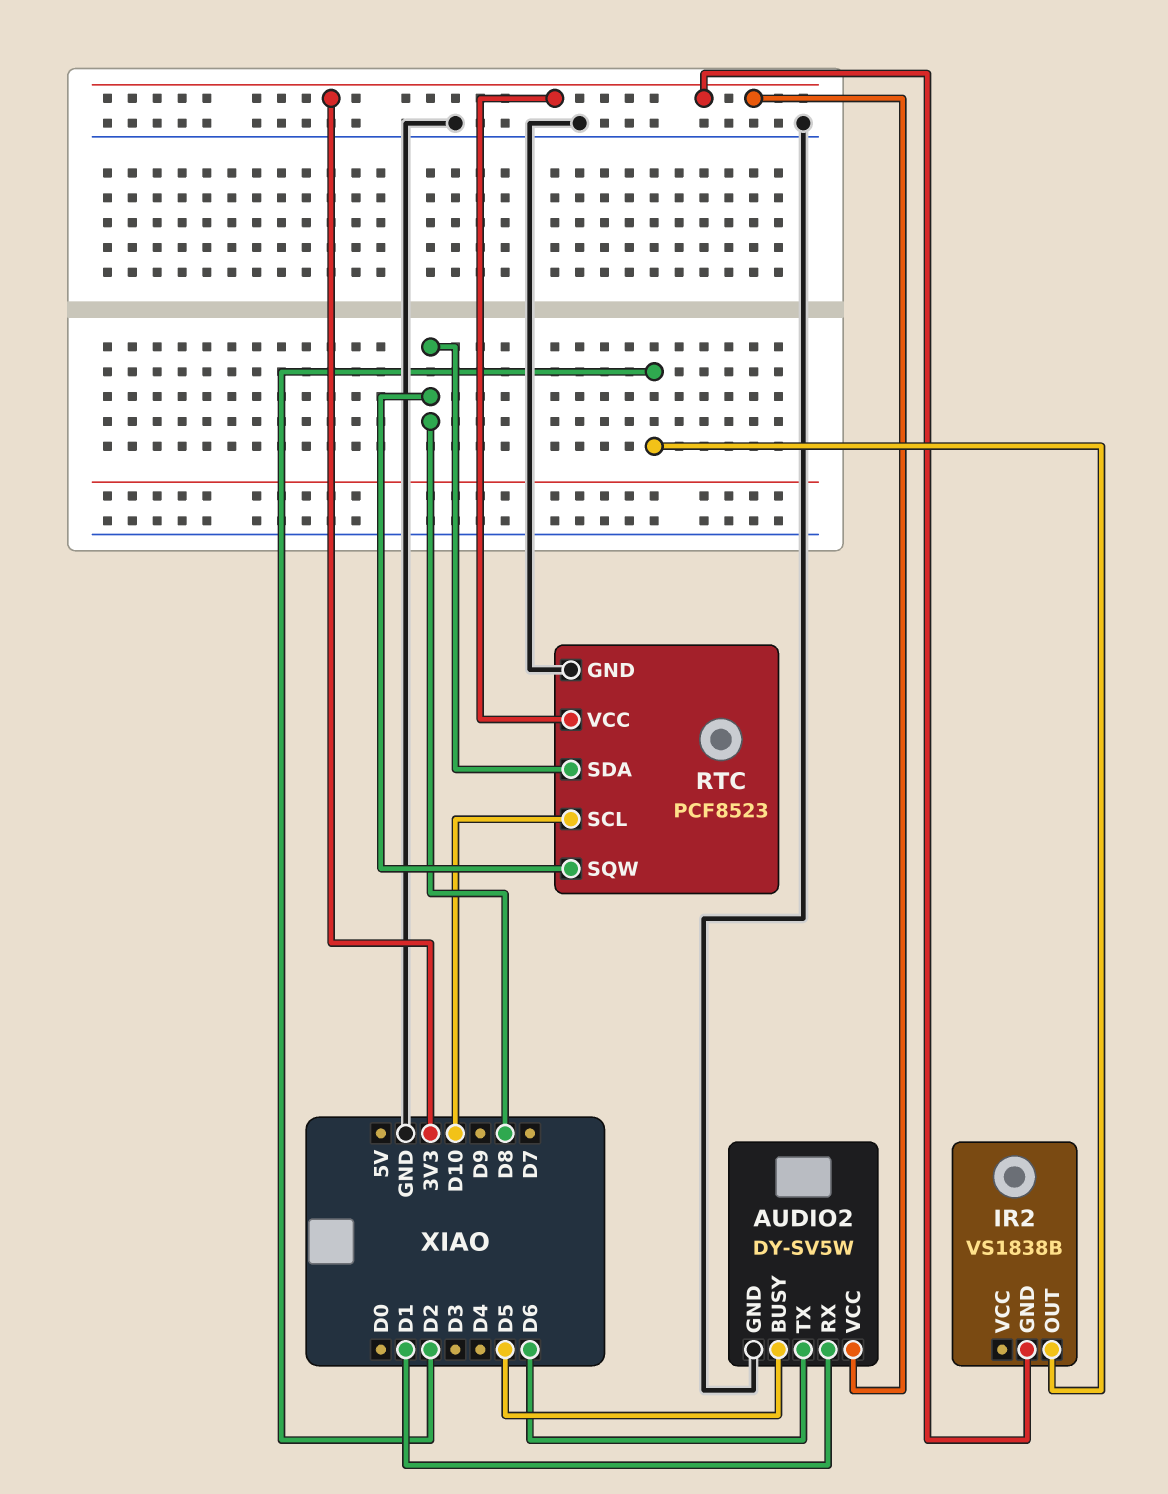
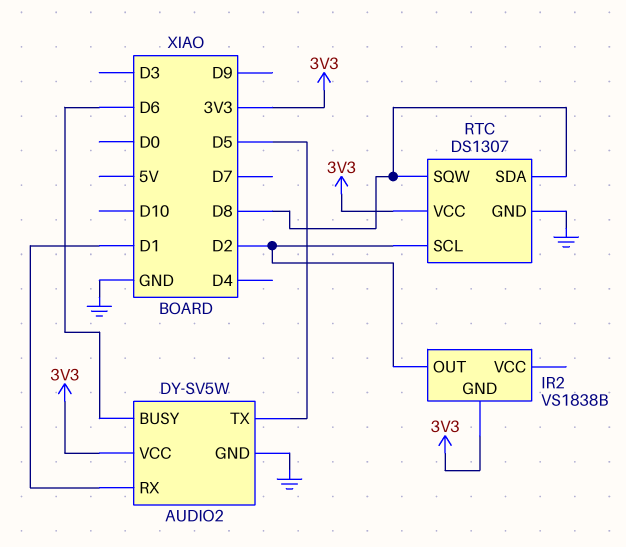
AUDIO2 pin BUSY: D5 -> D6
AUDIO2 pin TX: D6 -> D5
RTC: PCF8523 -> DS1307
RTC pin SCL: D10 -> D2

